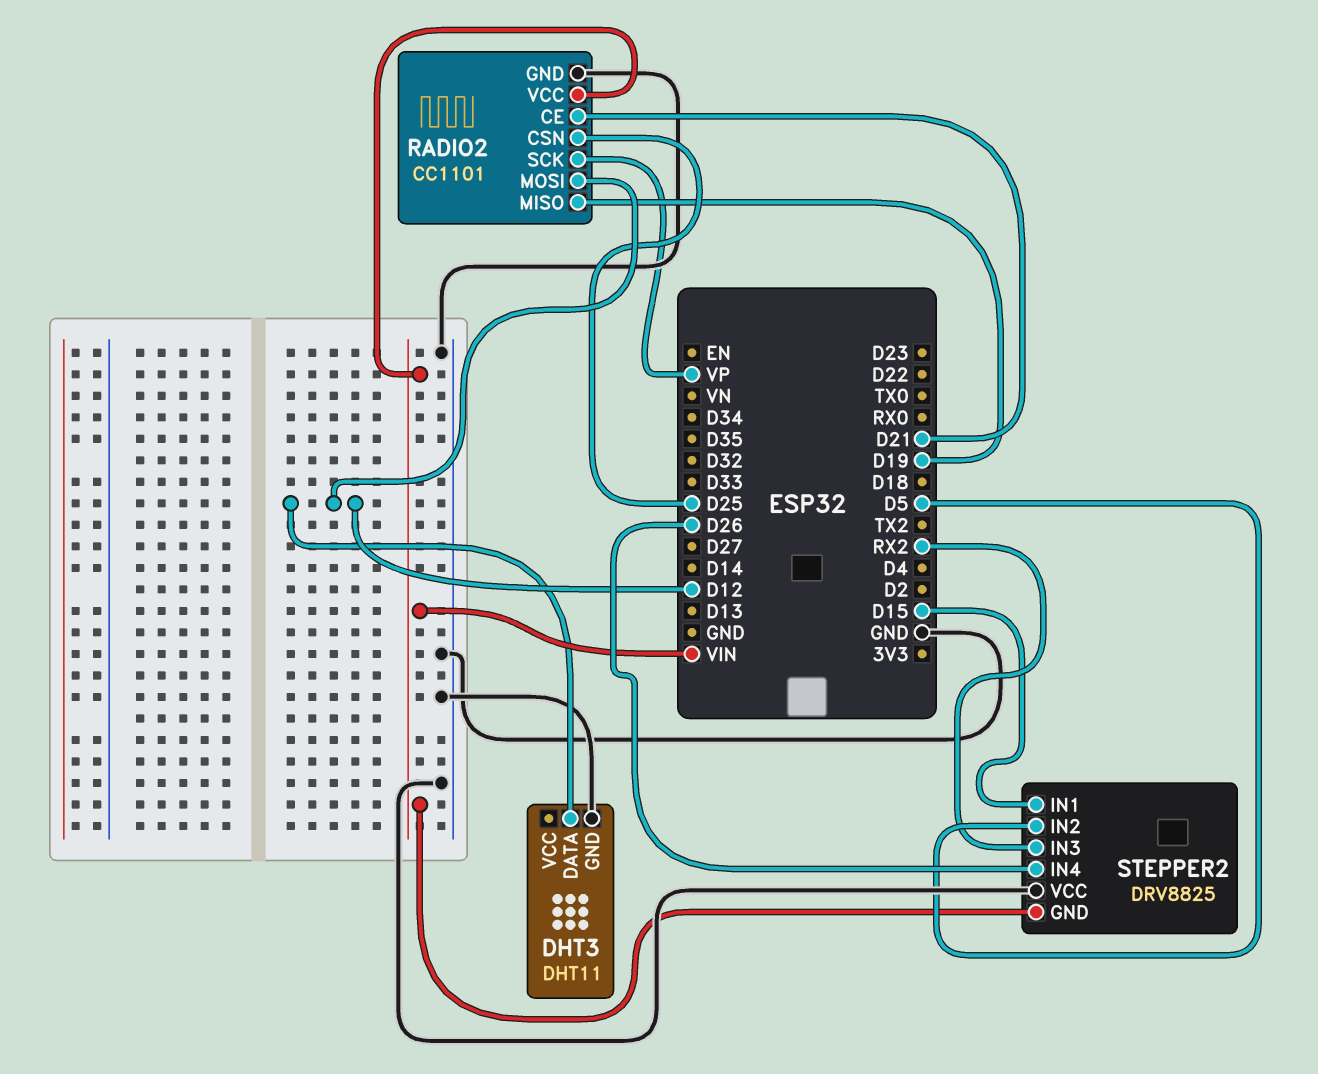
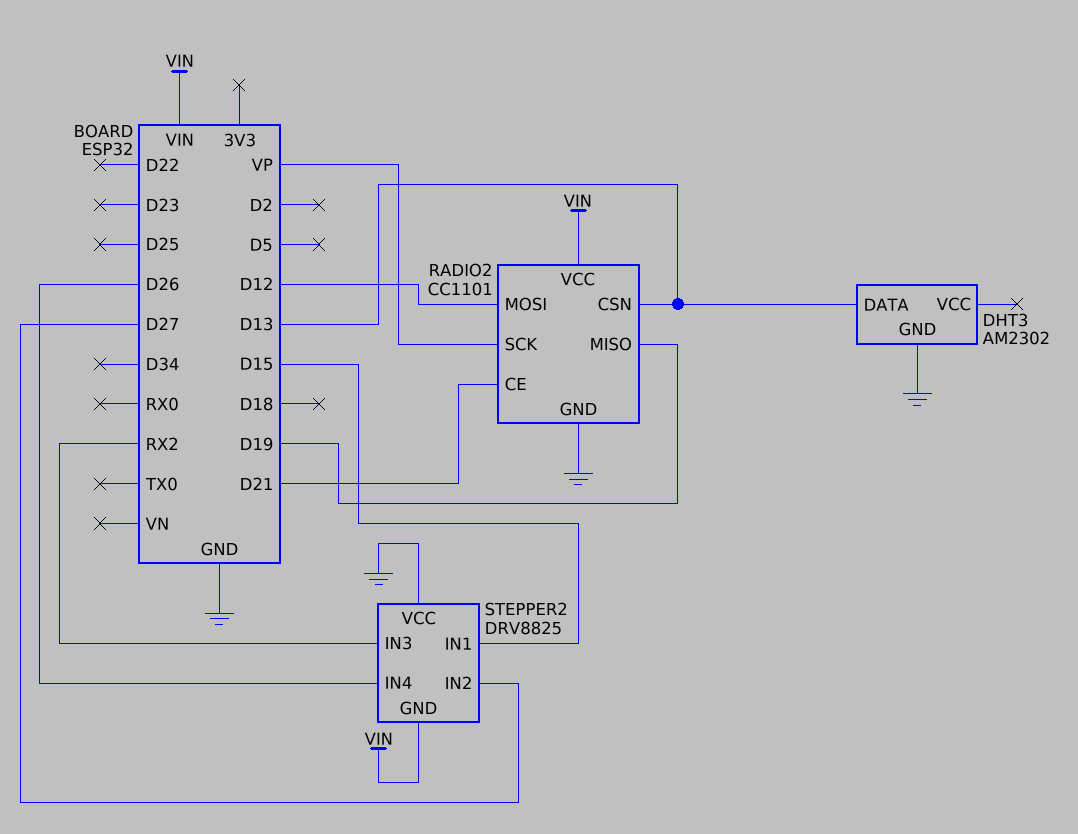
DHT3: DHT11 -> AM2302
DHT3 pin DATA: D12 -> D13
RADIO2 pin CSN: D25 -> D13
STEPPER2 pin IN2: D5 -> D27

